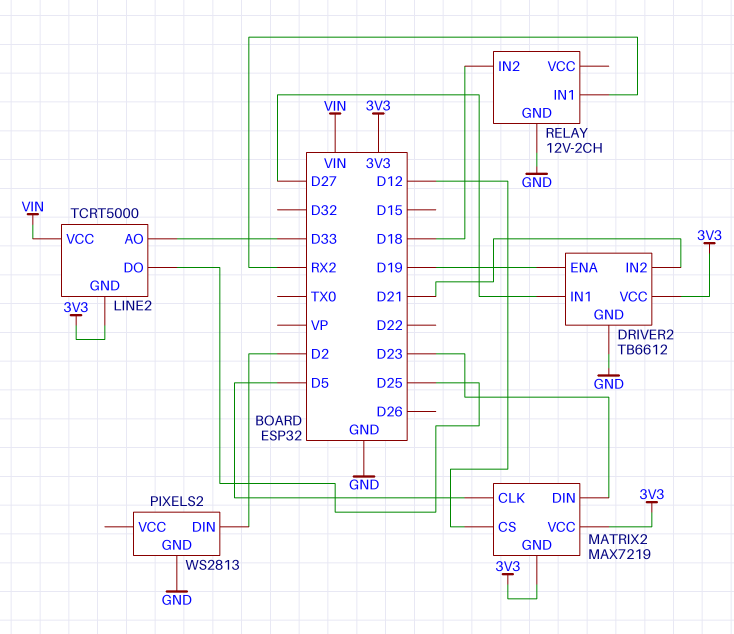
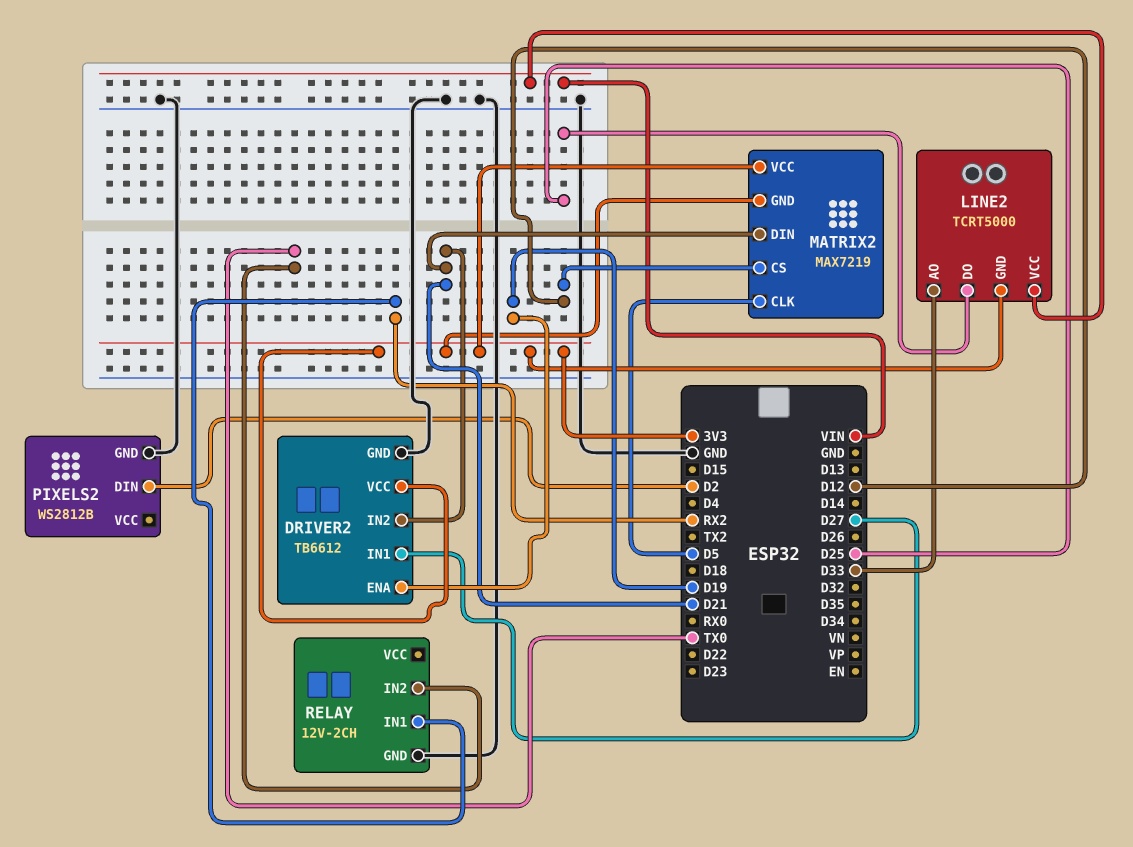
MATRIX2 pin DIN: D23 -> D21
PIXELS2: WS2813 -> WS2812B
RELAY pin IN2: D18 -> TX0

